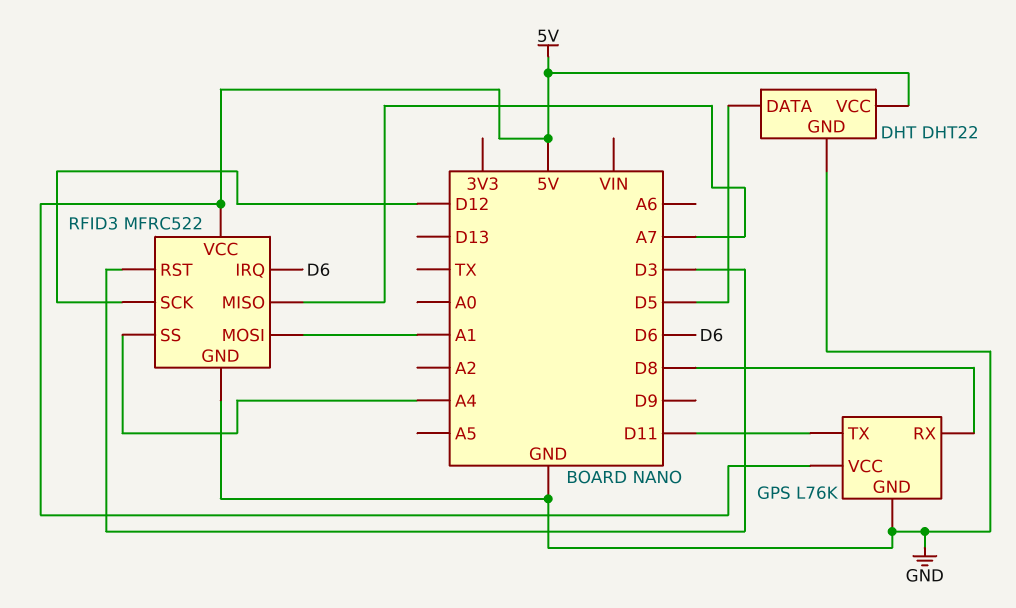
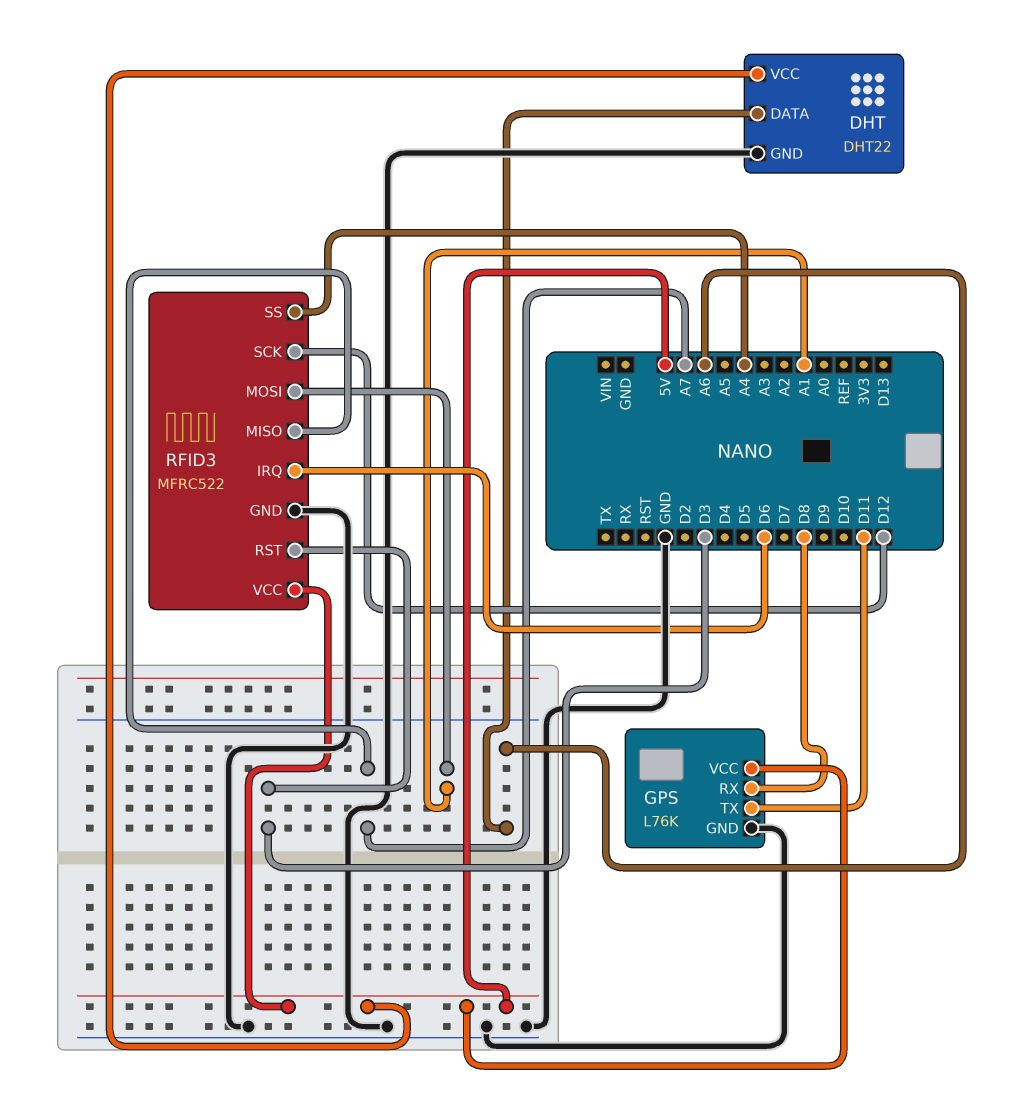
DHT pin DATA: D5 -> A6

